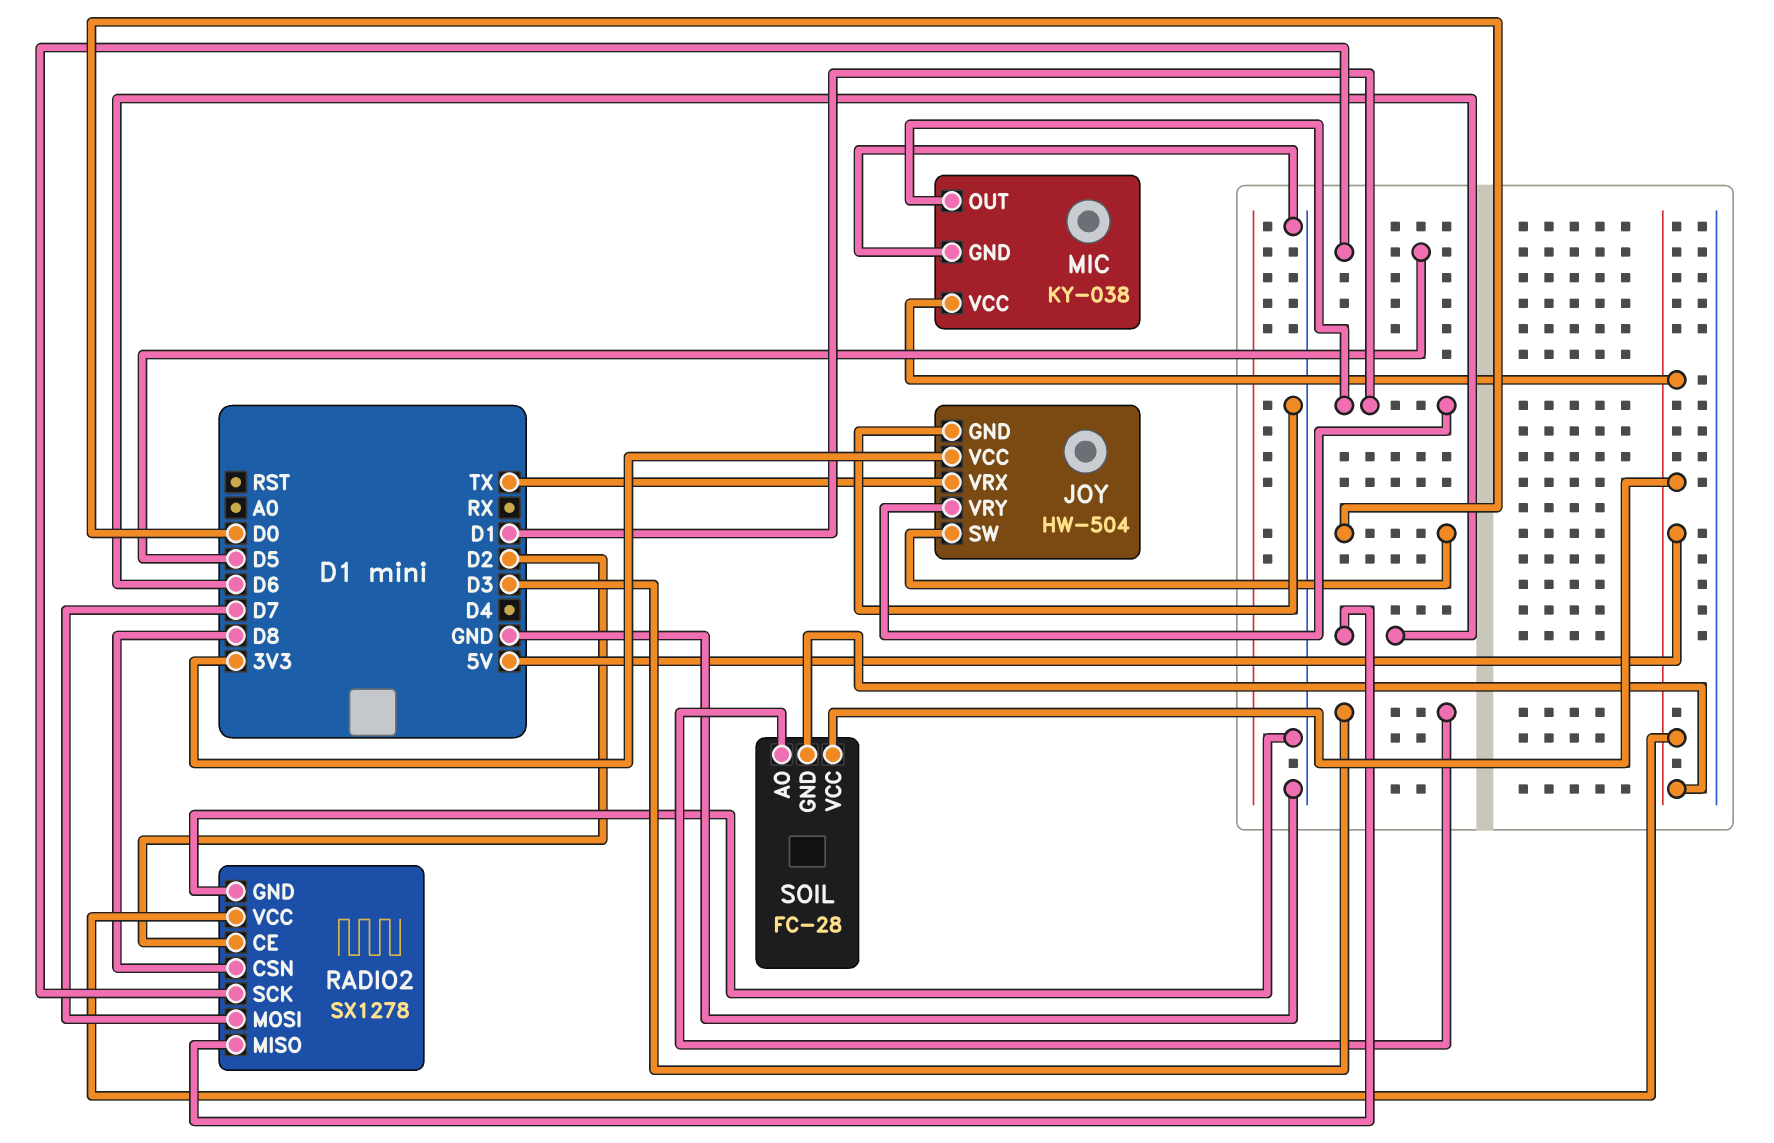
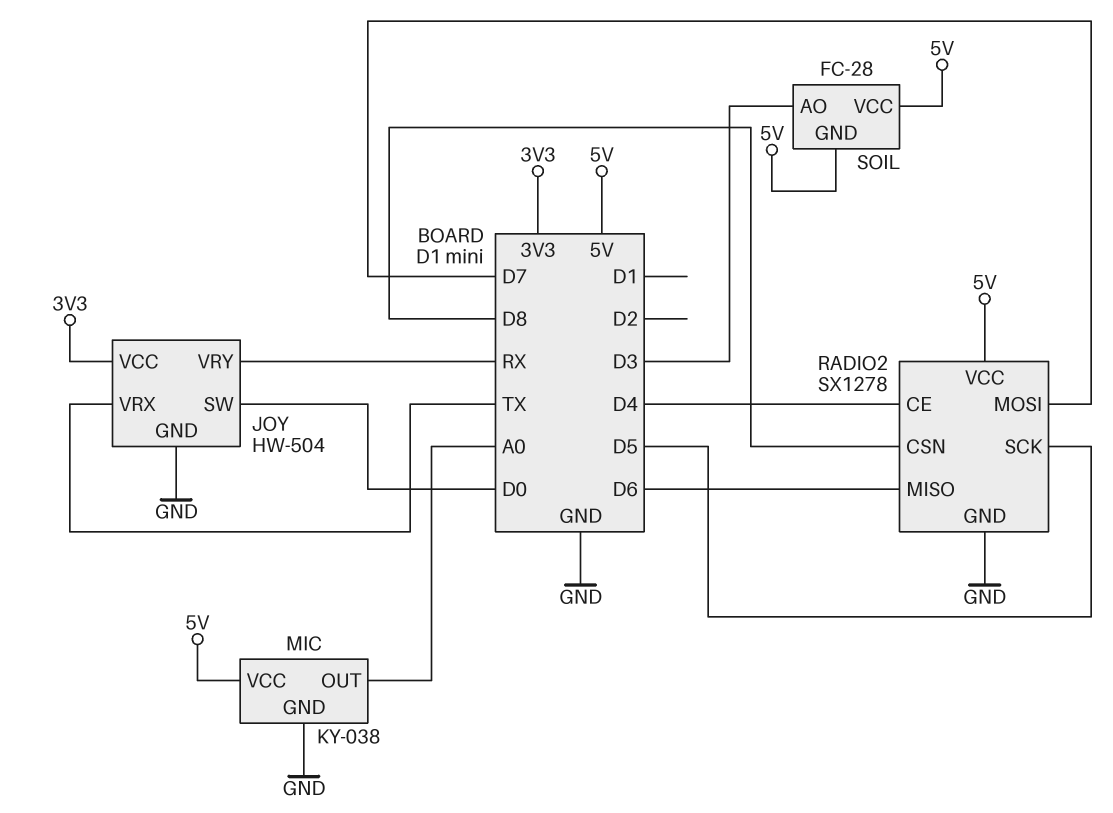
JOY pin VRY: D1 -> RX
MIC pin OUT: D1 -> A0
RADIO2 pin CE: D2 -> D4

